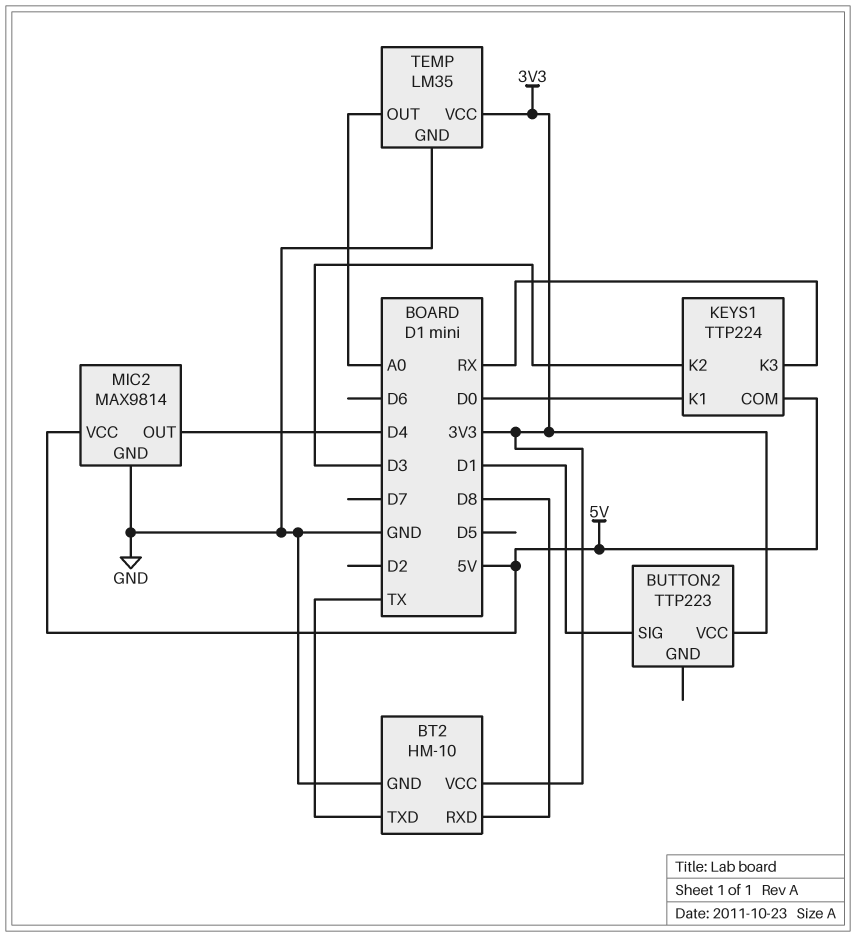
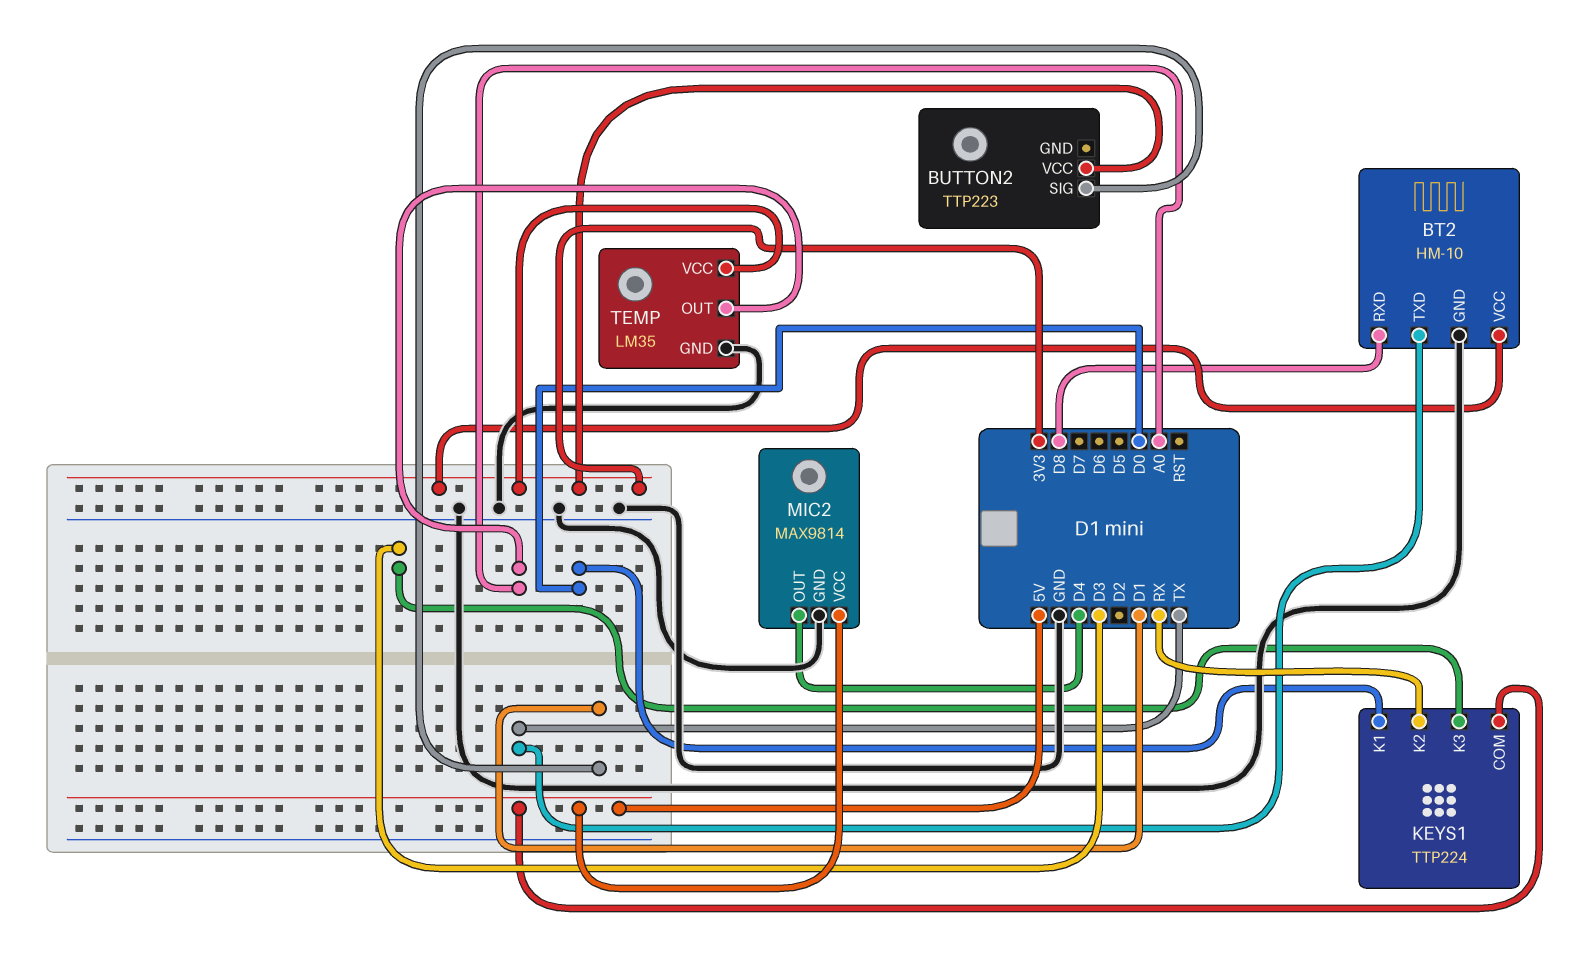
KEYS1 pin K2: D3 -> RX
KEYS1 pin K3: RX -> D3

